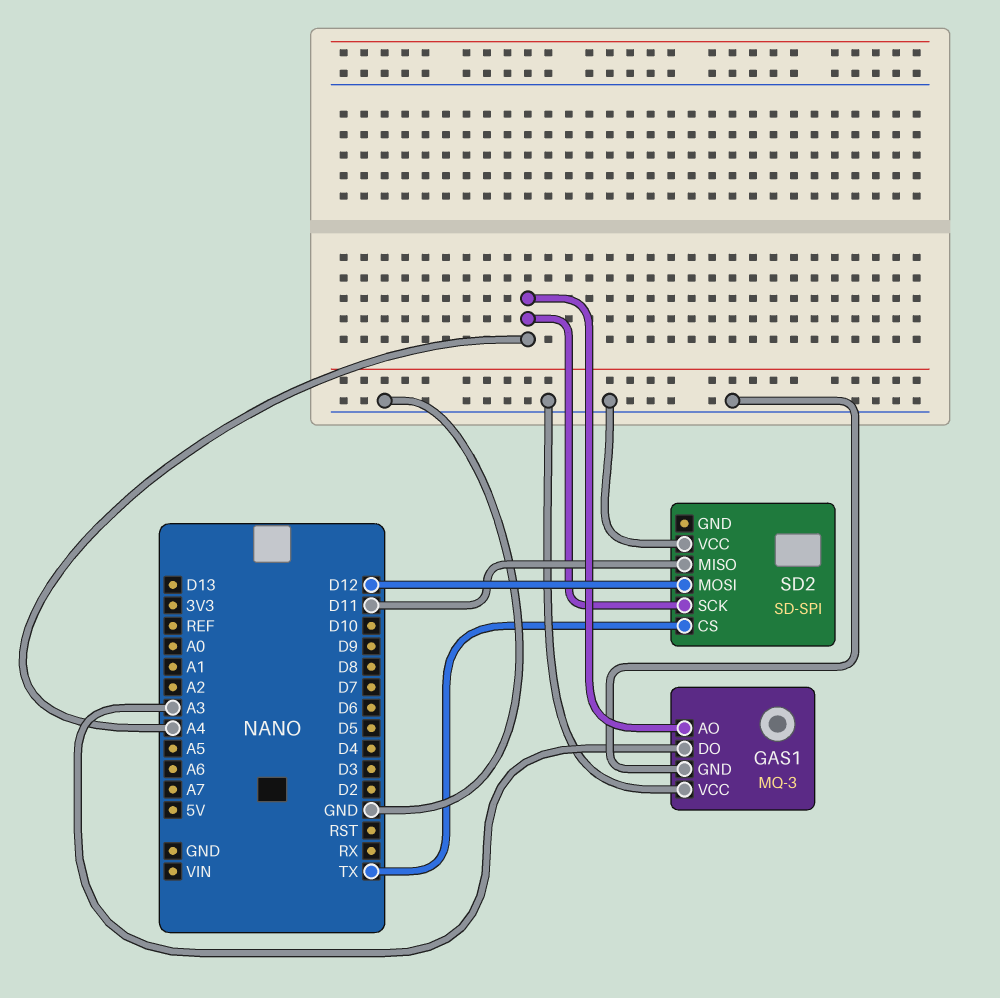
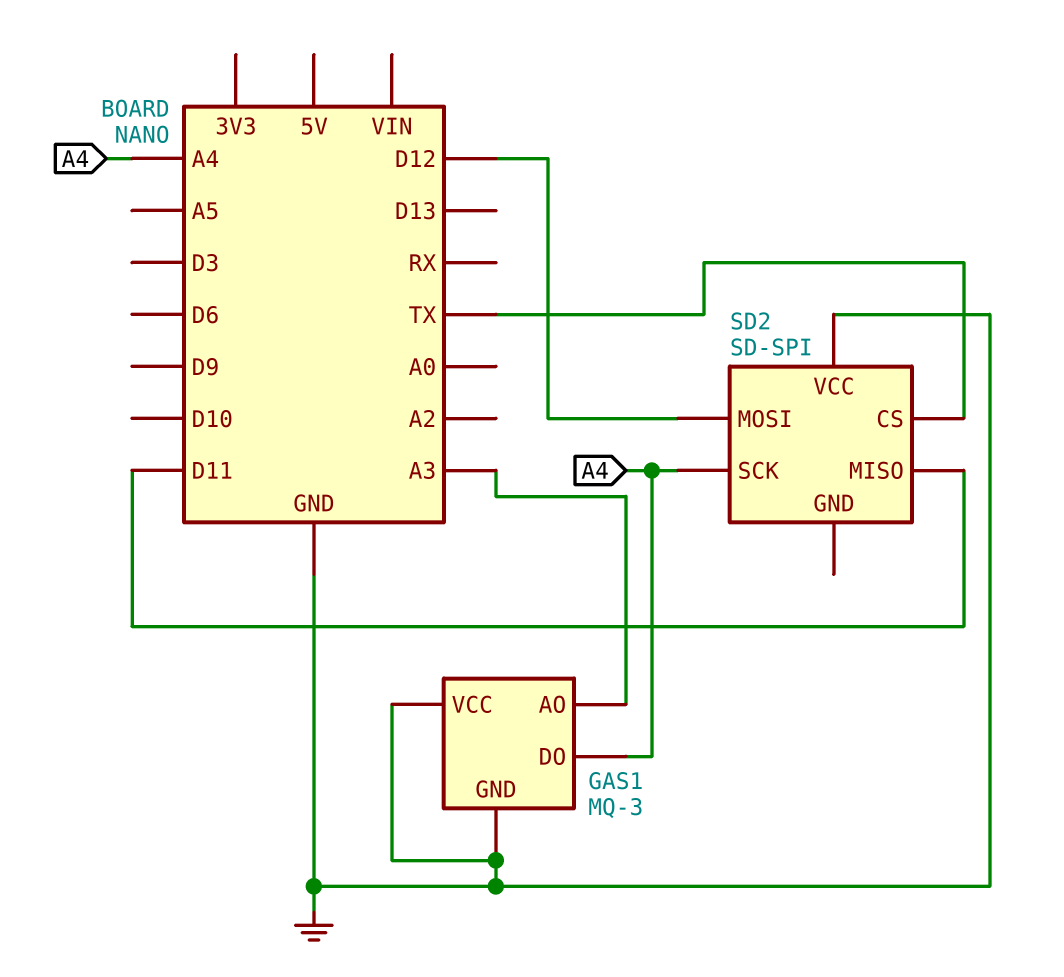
GAS1 pin AO: A4 -> A3
GAS1 pin DO: A3 -> A4

